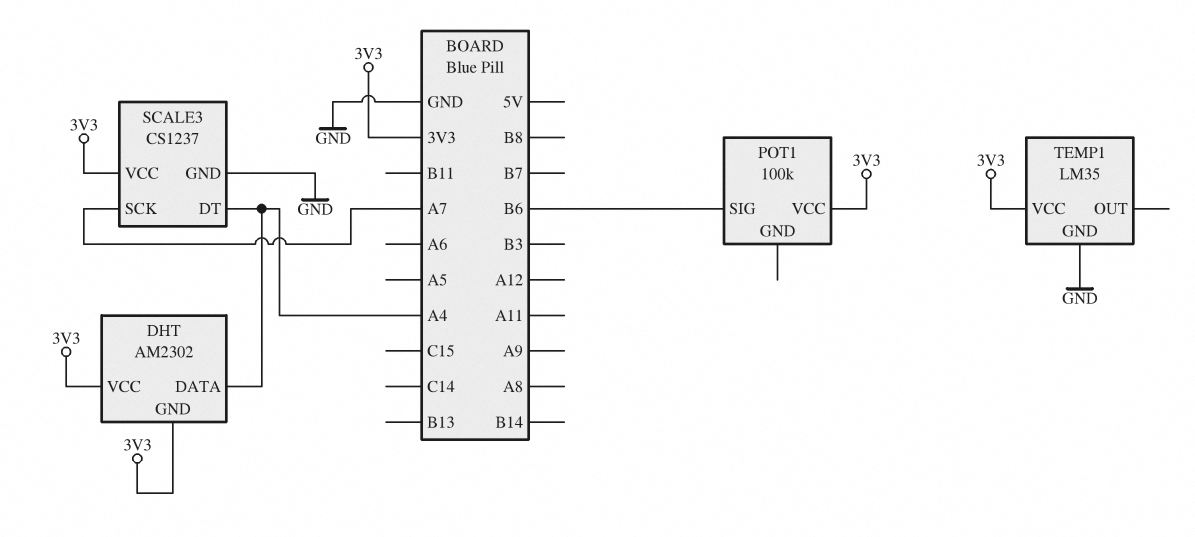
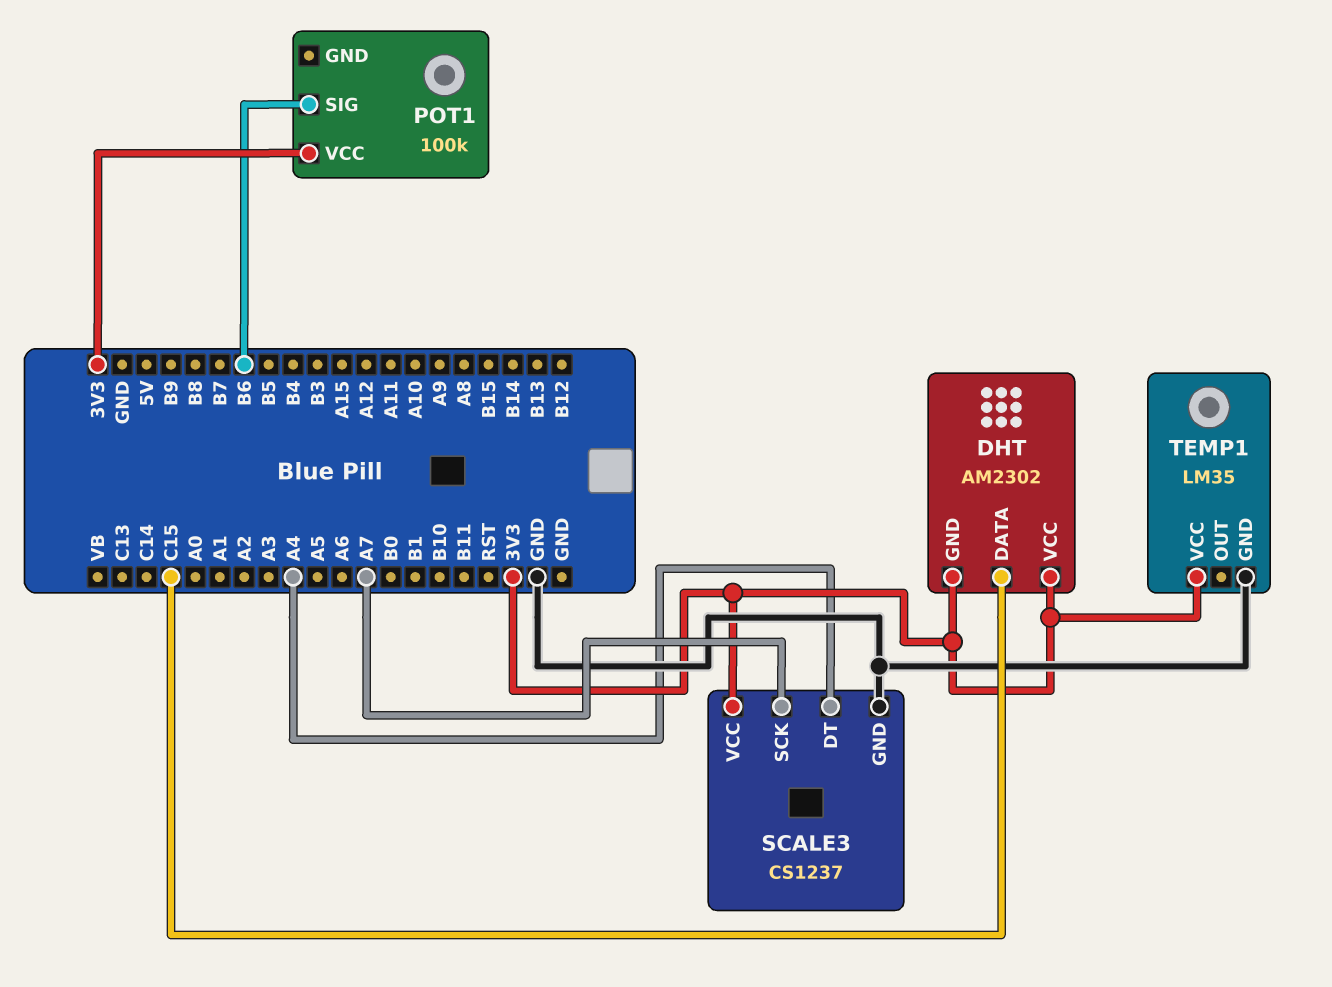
DHT pin DATA: A4 -> C15

